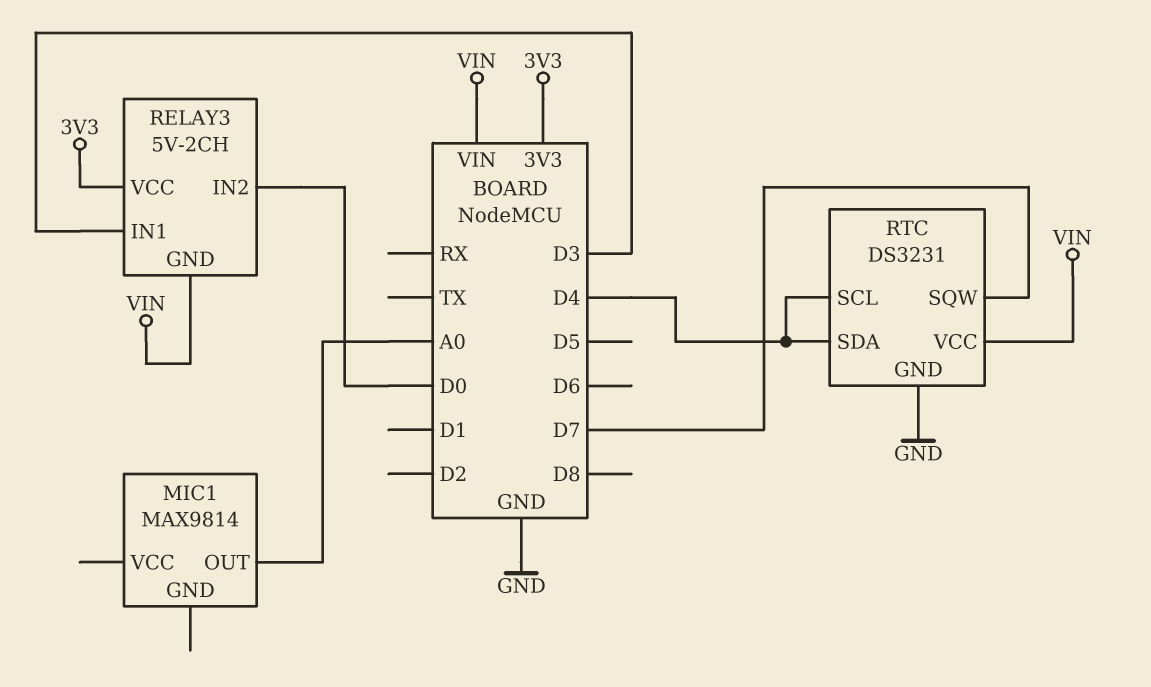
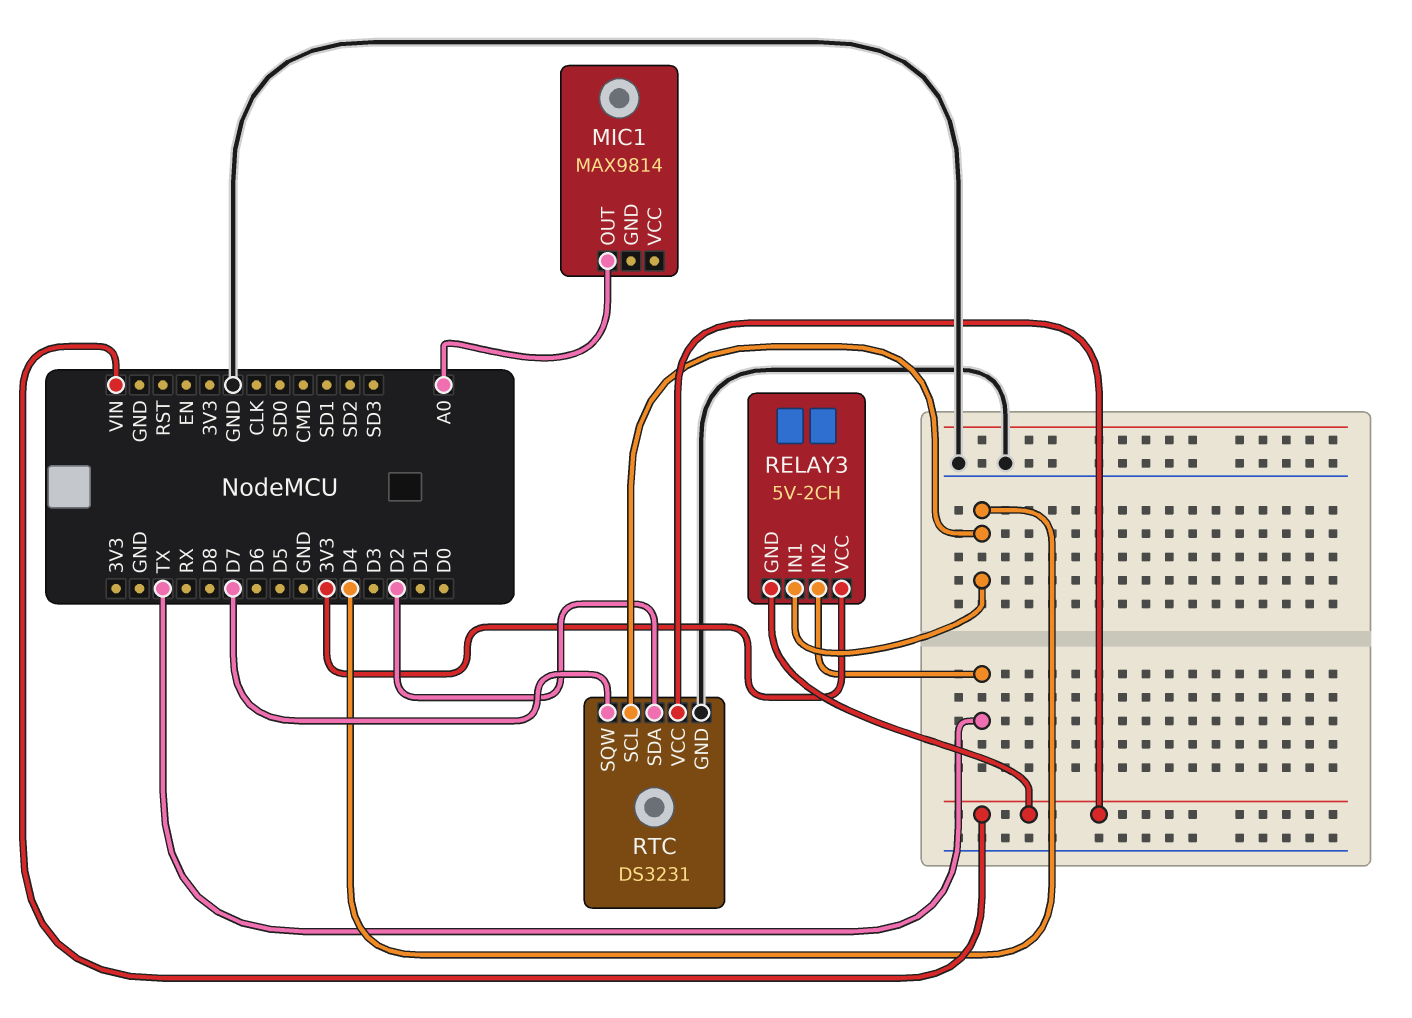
RELAY3 pin IN1: D3 -> D4
RELAY3 pin IN2: D0 -> TX
RTC pin SDA: D4 -> D2

